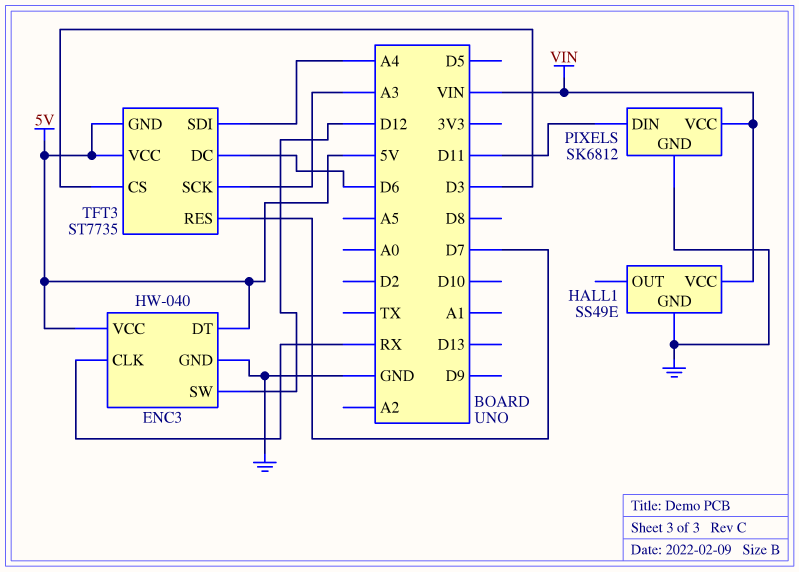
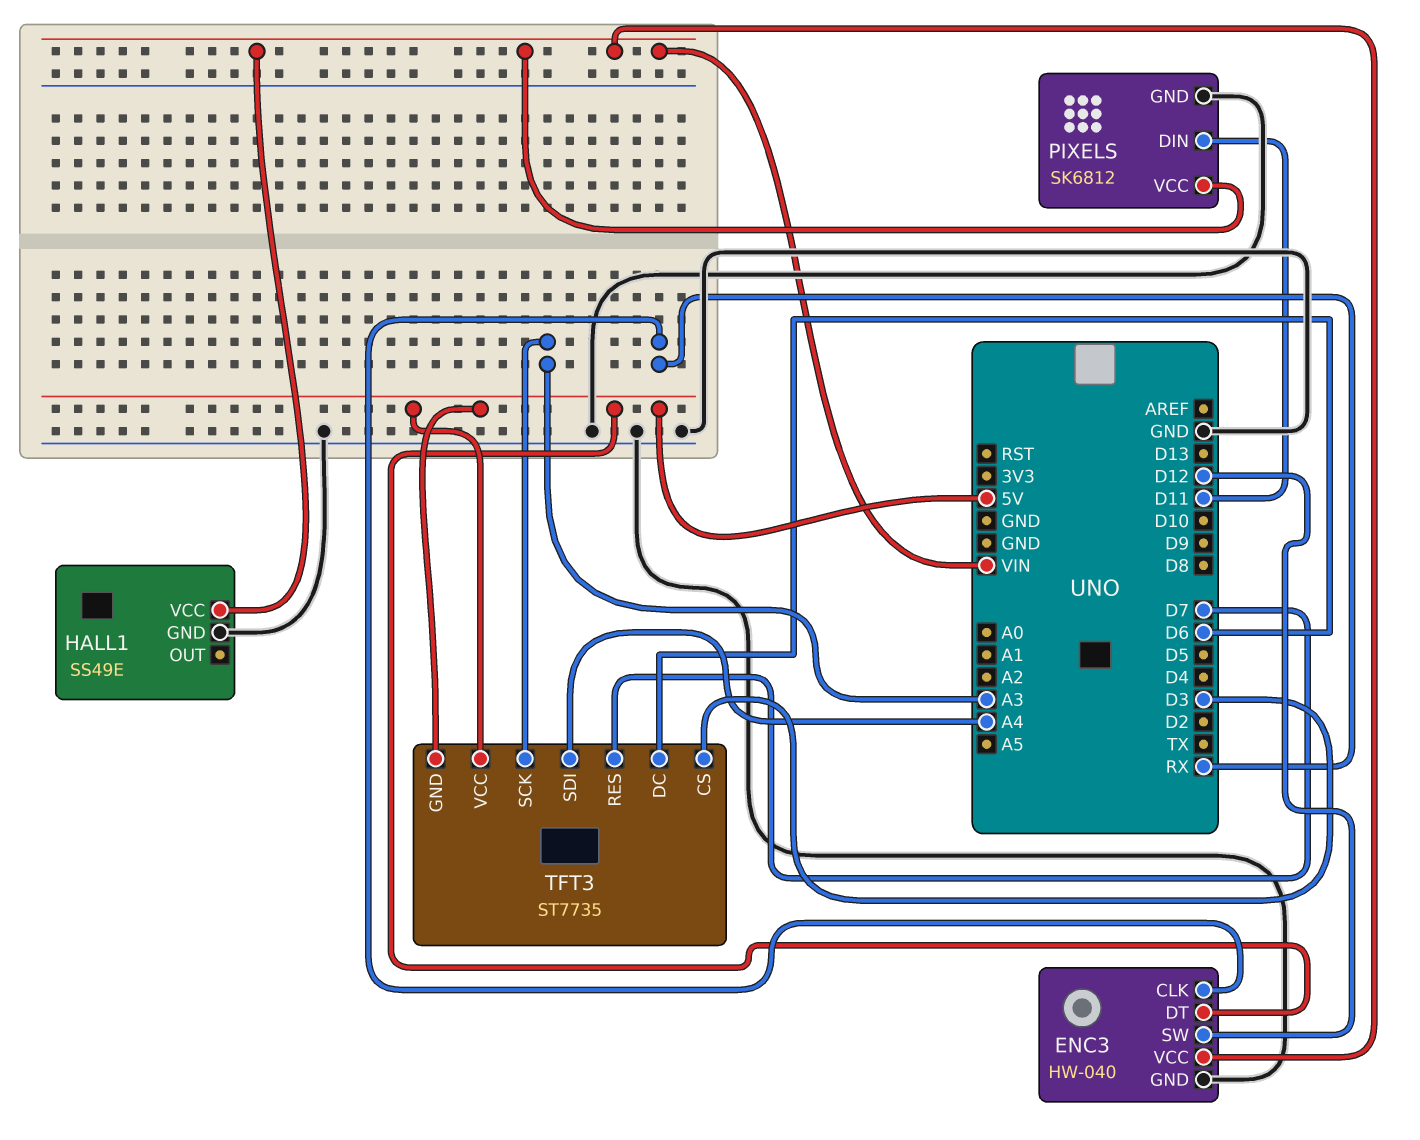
ENC3 pin VCC: 5V -> VIN

